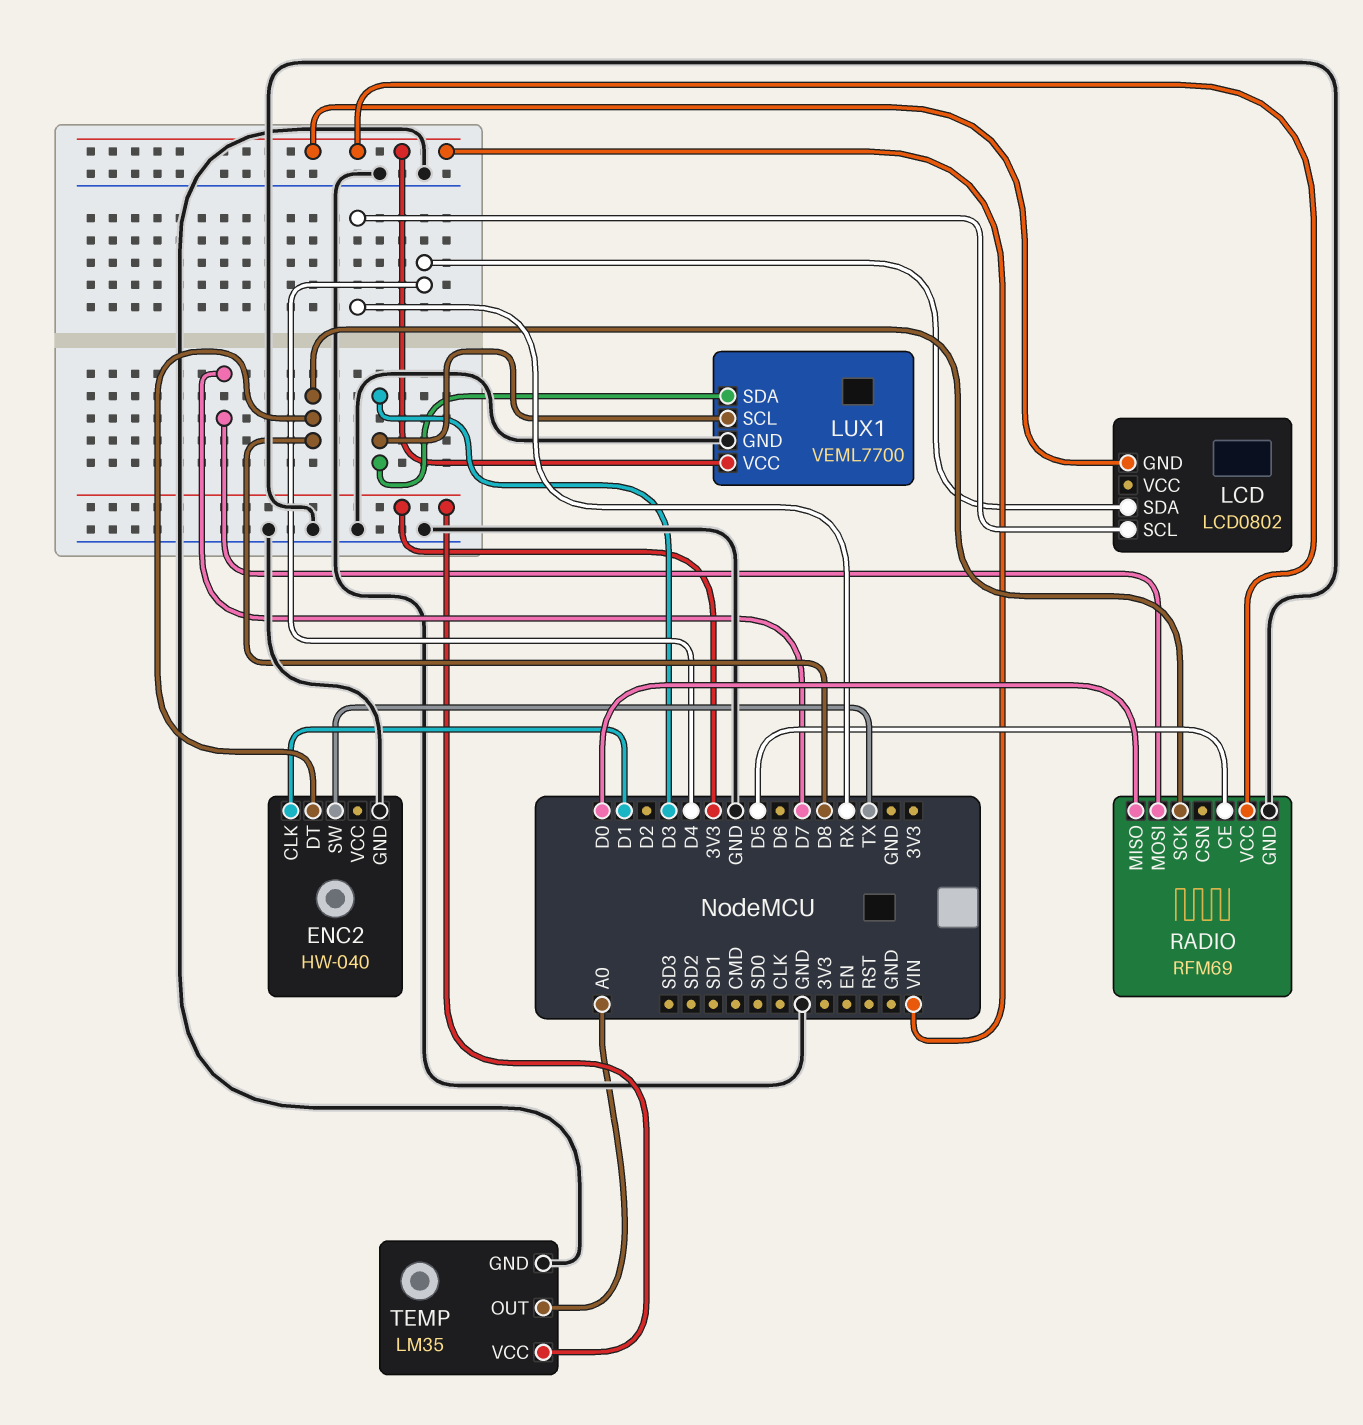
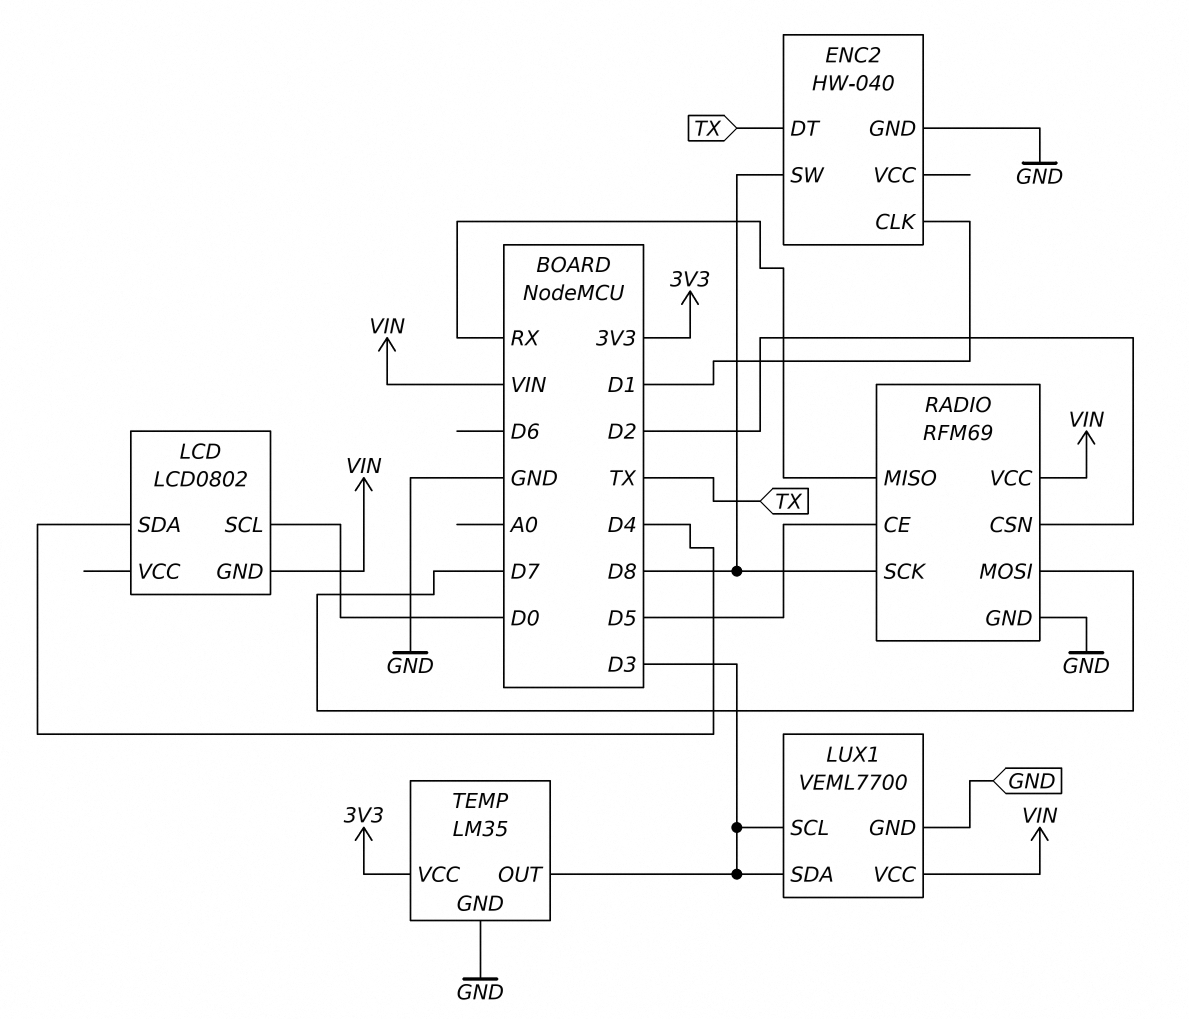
ENC2 pin DT: D8 -> TX
ENC2 pin SW: TX -> D8
LCD pin SCL: RX -> D0
RADIO pin CSN: none -> D2
RADIO pin MISO: D0 -> RX
TEMP pin OUT: A0 -> D3

